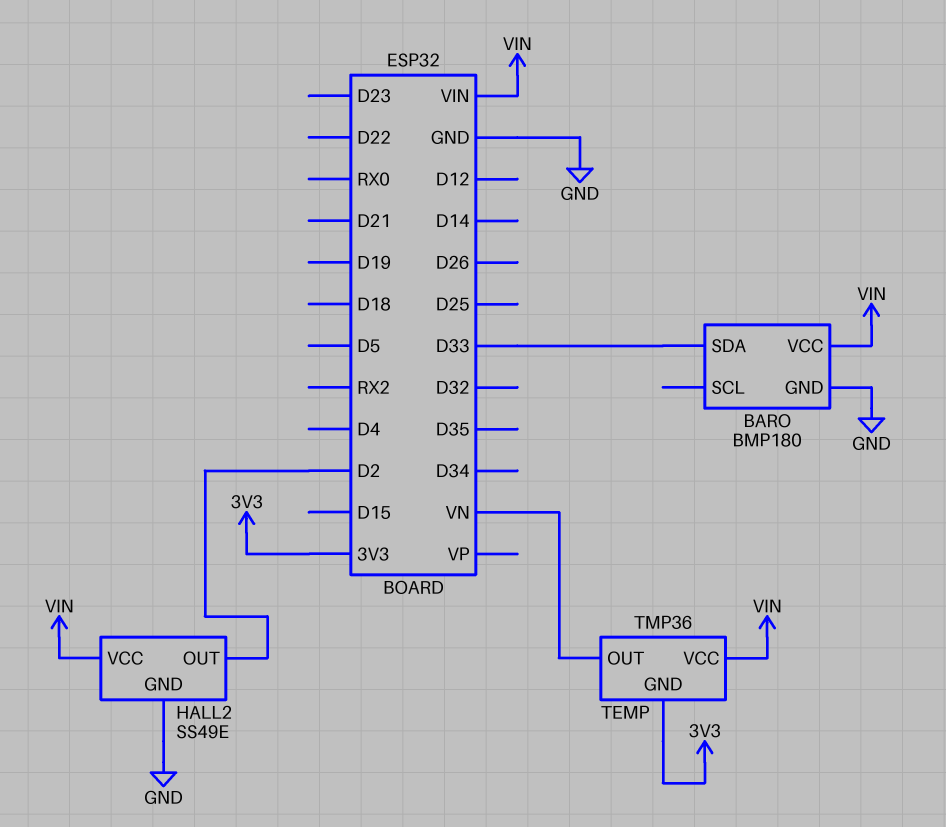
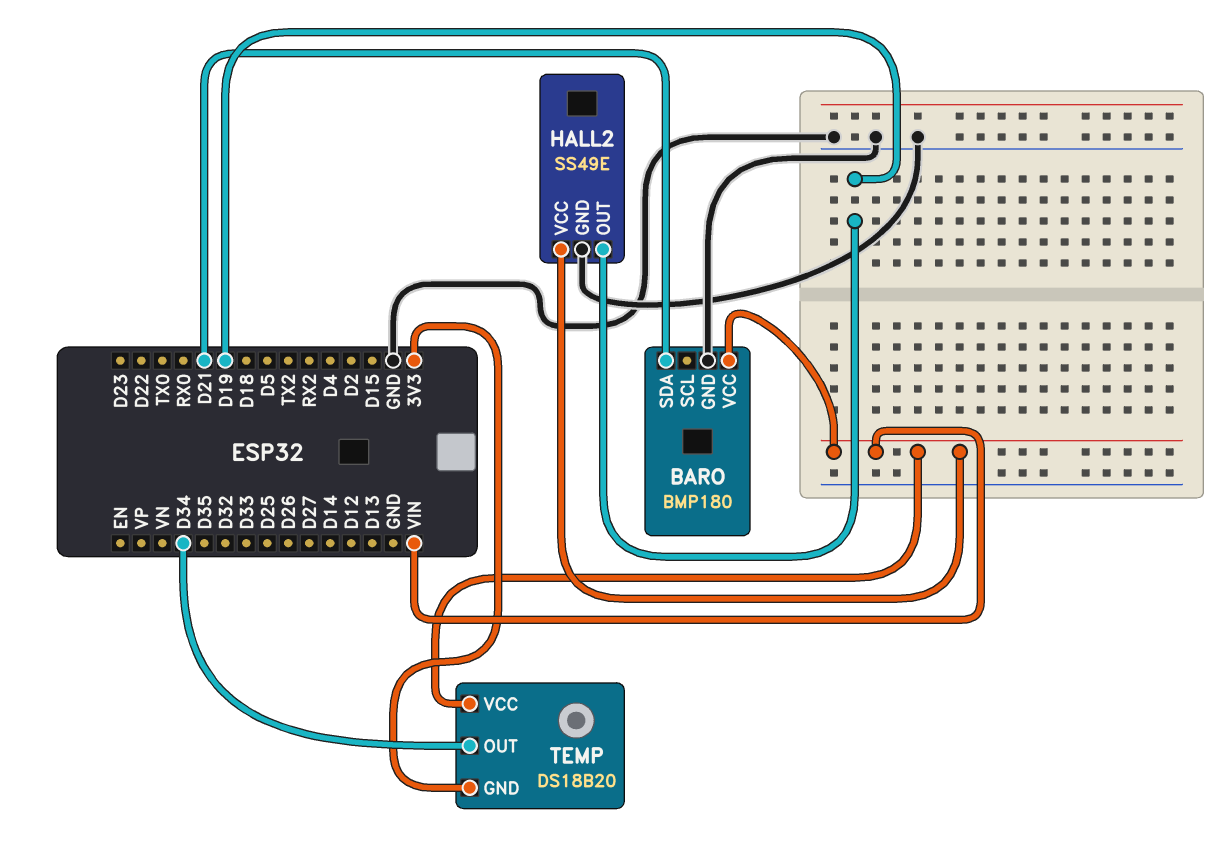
BARO pin SDA: D33 -> D21
HALL2 pin OUT: D2 -> D19
TEMP: TMP36 -> DS18B20
TEMP pin OUT: VN -> D34

